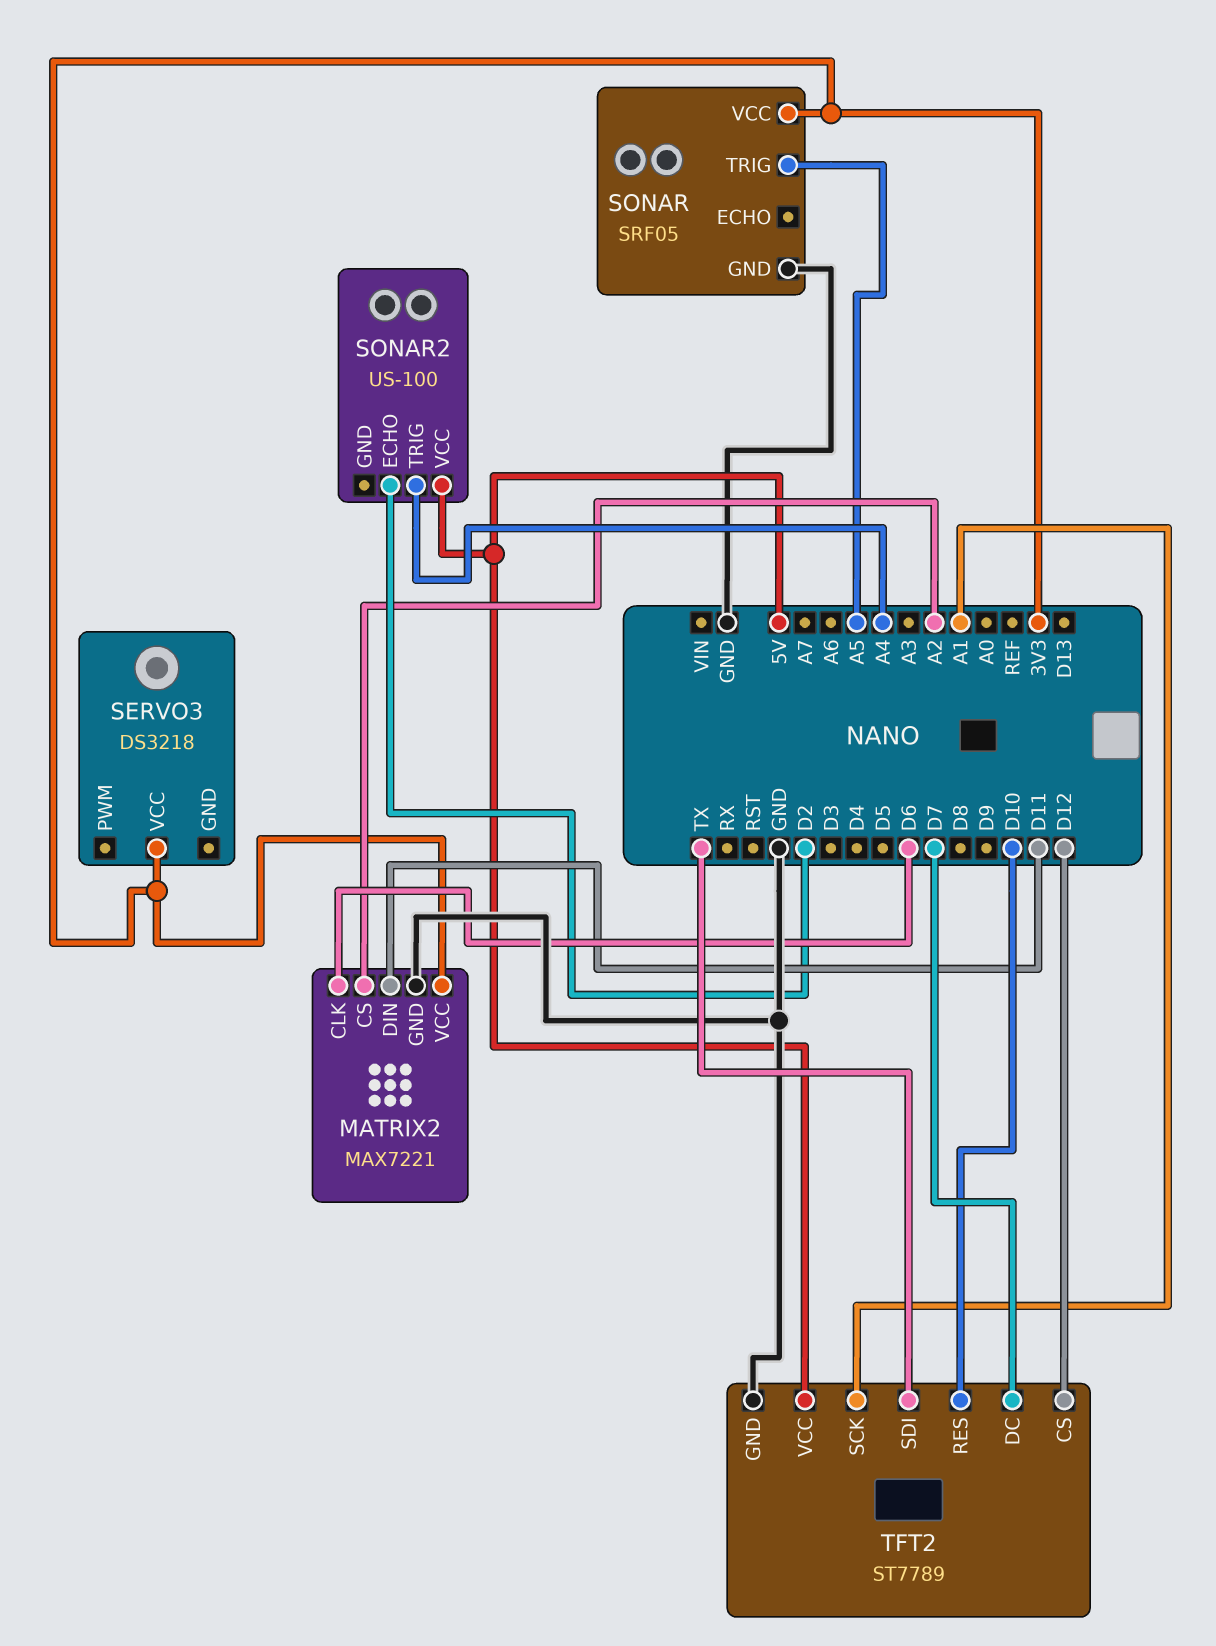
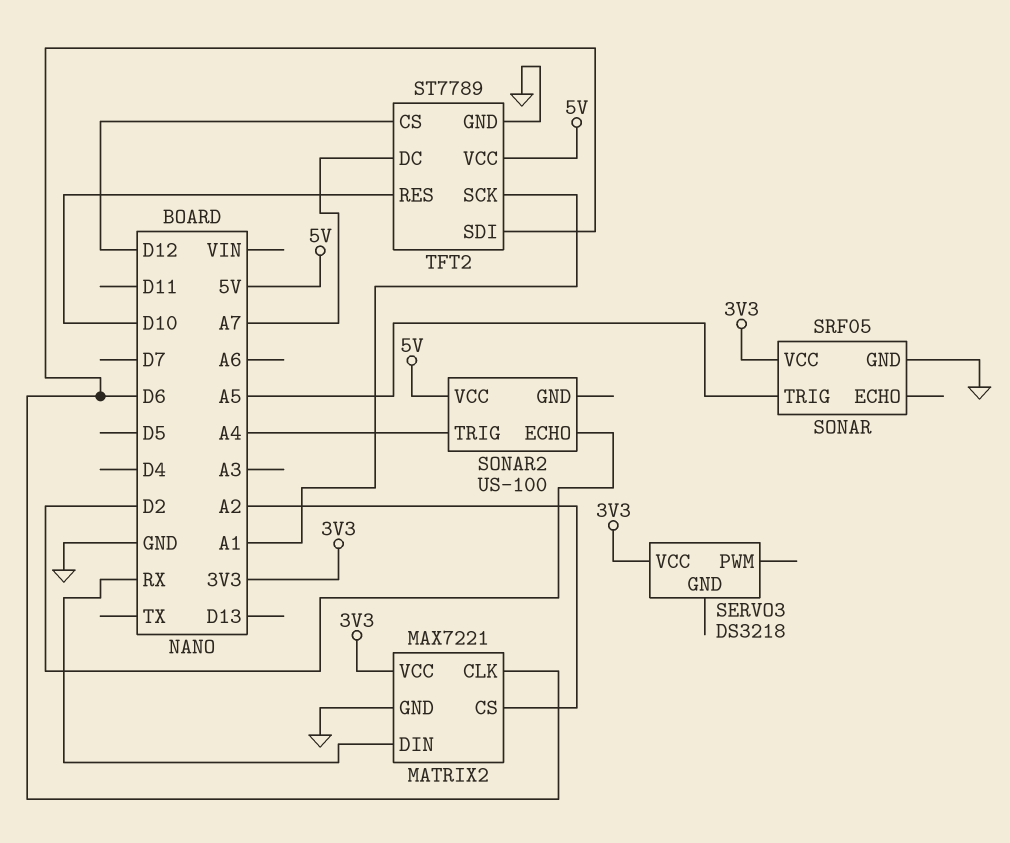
MATRIX2 pin DIN: D11 -> RX
TFT2 pin DC: D7 -> A7
TFT2 pin SDI: TX -> D6

